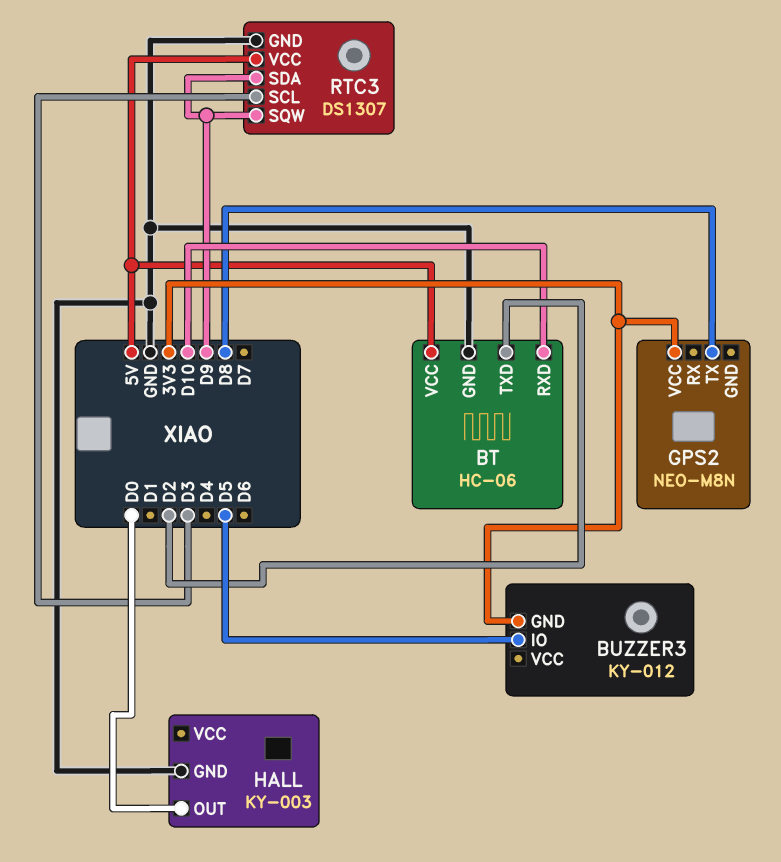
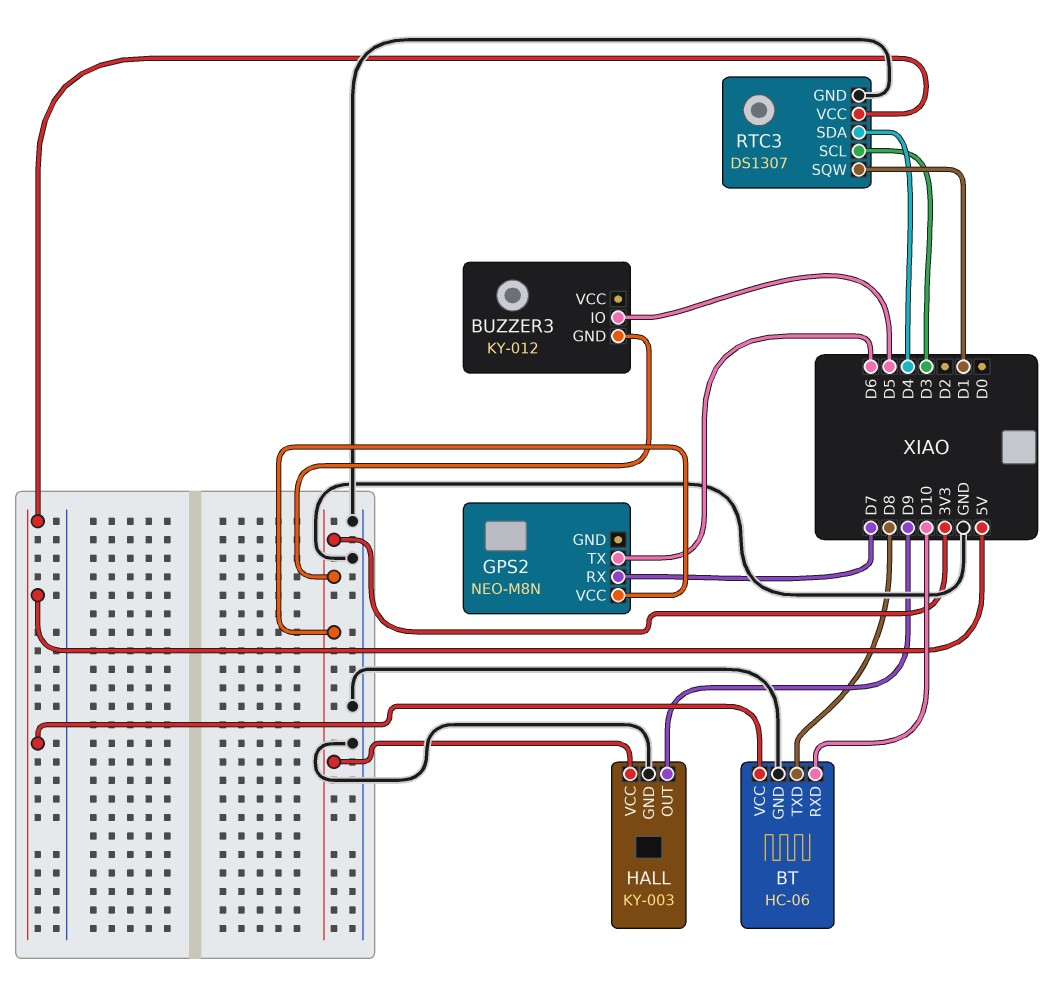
BT pin TXD: D2 -> D8
GPS2 pin RX: none -> D7
GPS2 pin TX: D8 -> D6
HALL pin OUT: D0 -> D9
HALL pin VCC: none -> 3V3
RTC3 pin SDA: D9 -> D4
RTC3 pin SQW: D9 -> D1

